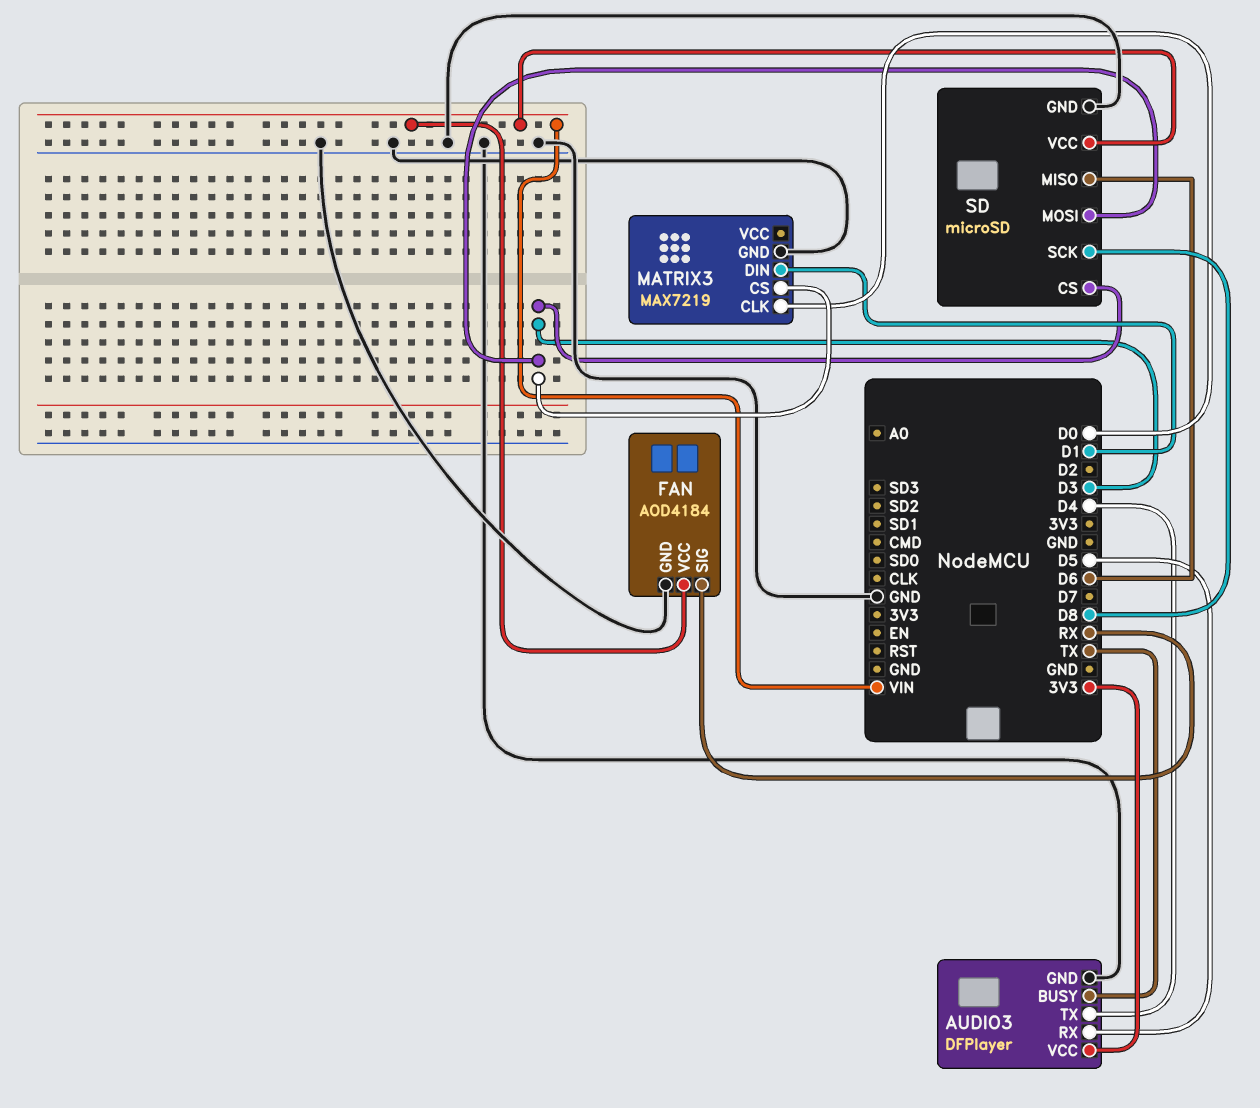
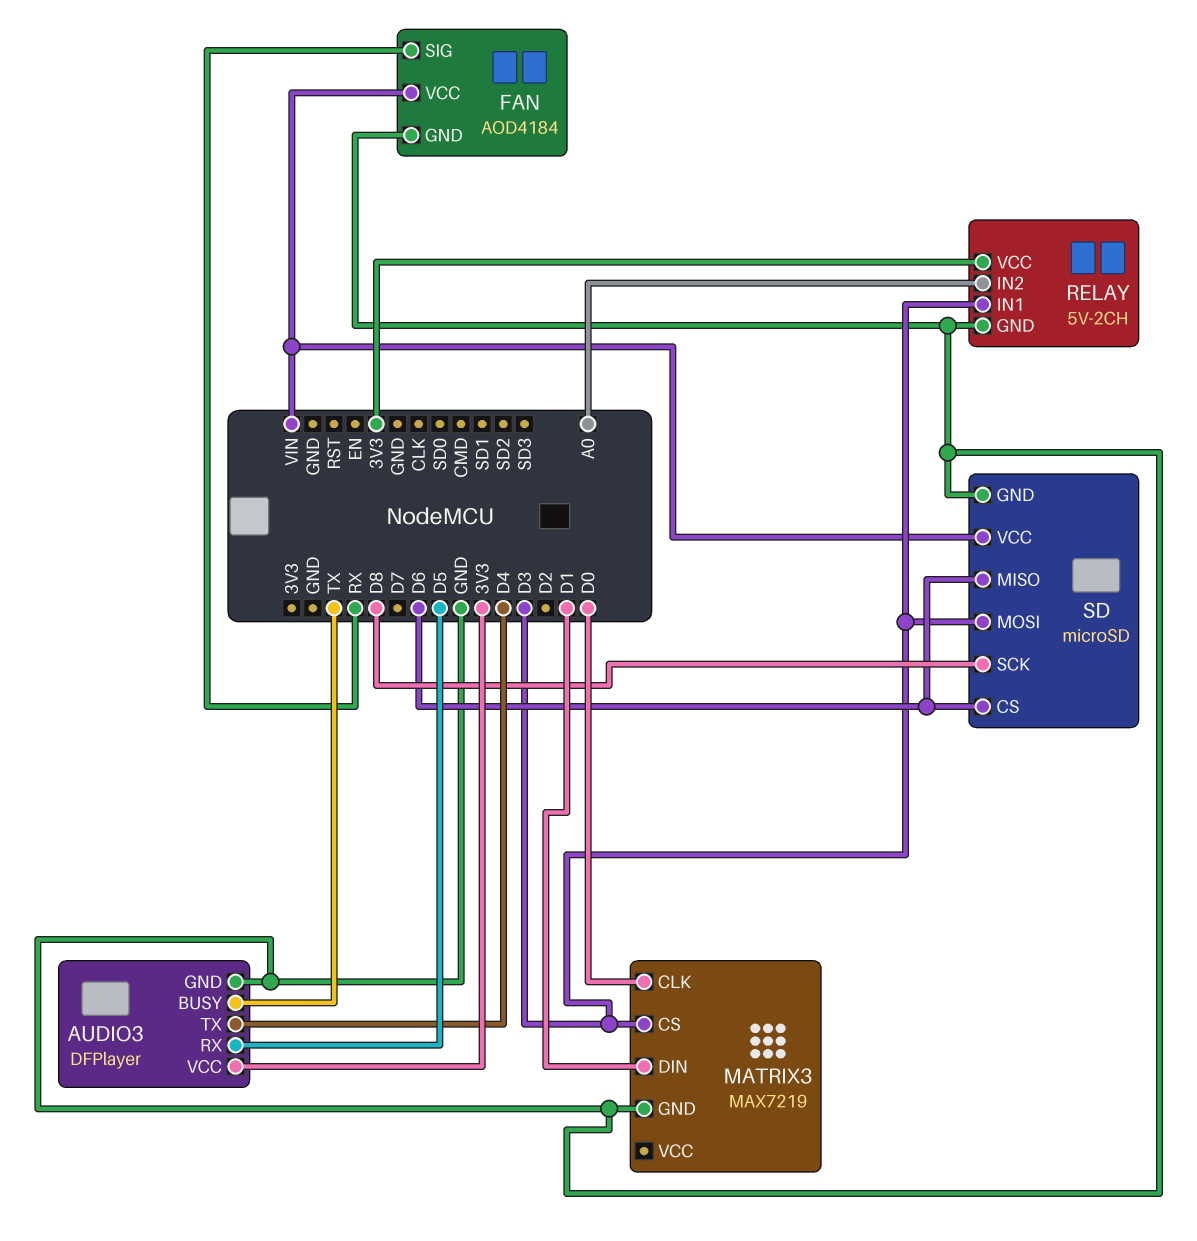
RELAY: none -> 5V-2CH
RELAY pin GND: none -> GND
RELAY pin IN1: none -> D3
RELAY pin IN2: none -> A0
RELAY pin VCC: none -> 3V3
SD pin CS: D3 -> D6

